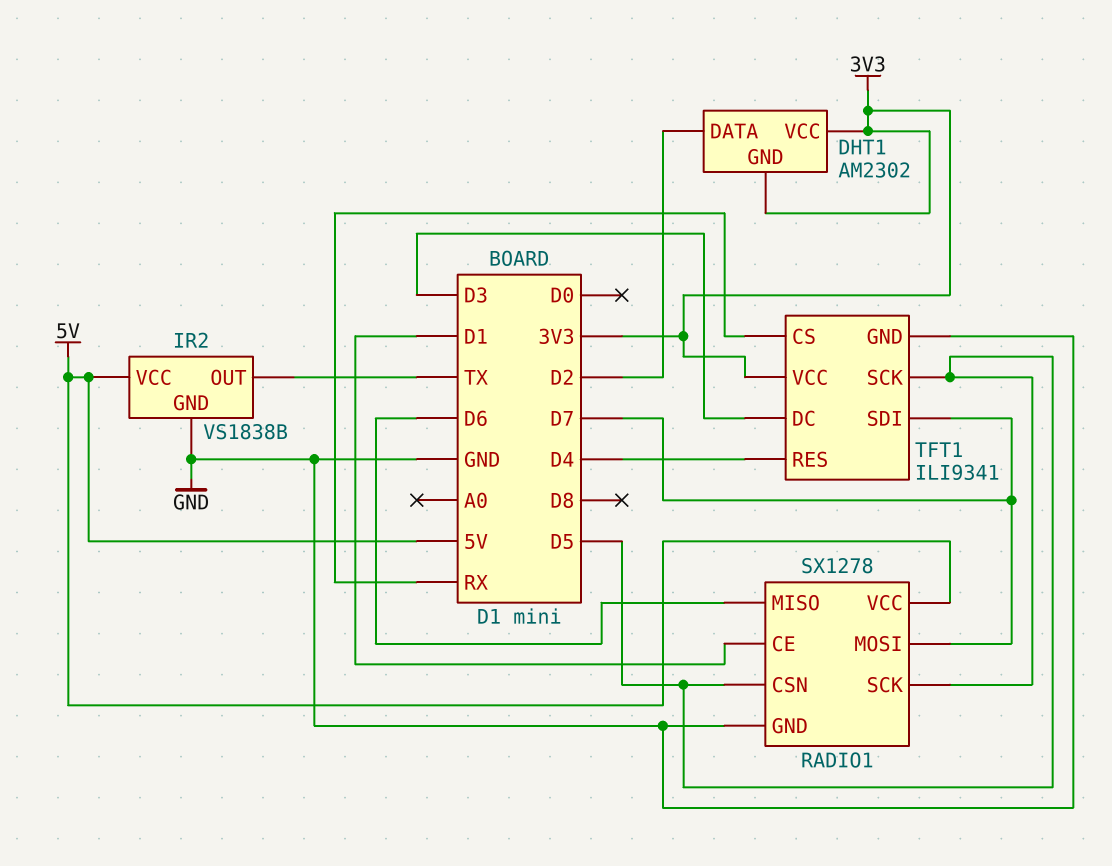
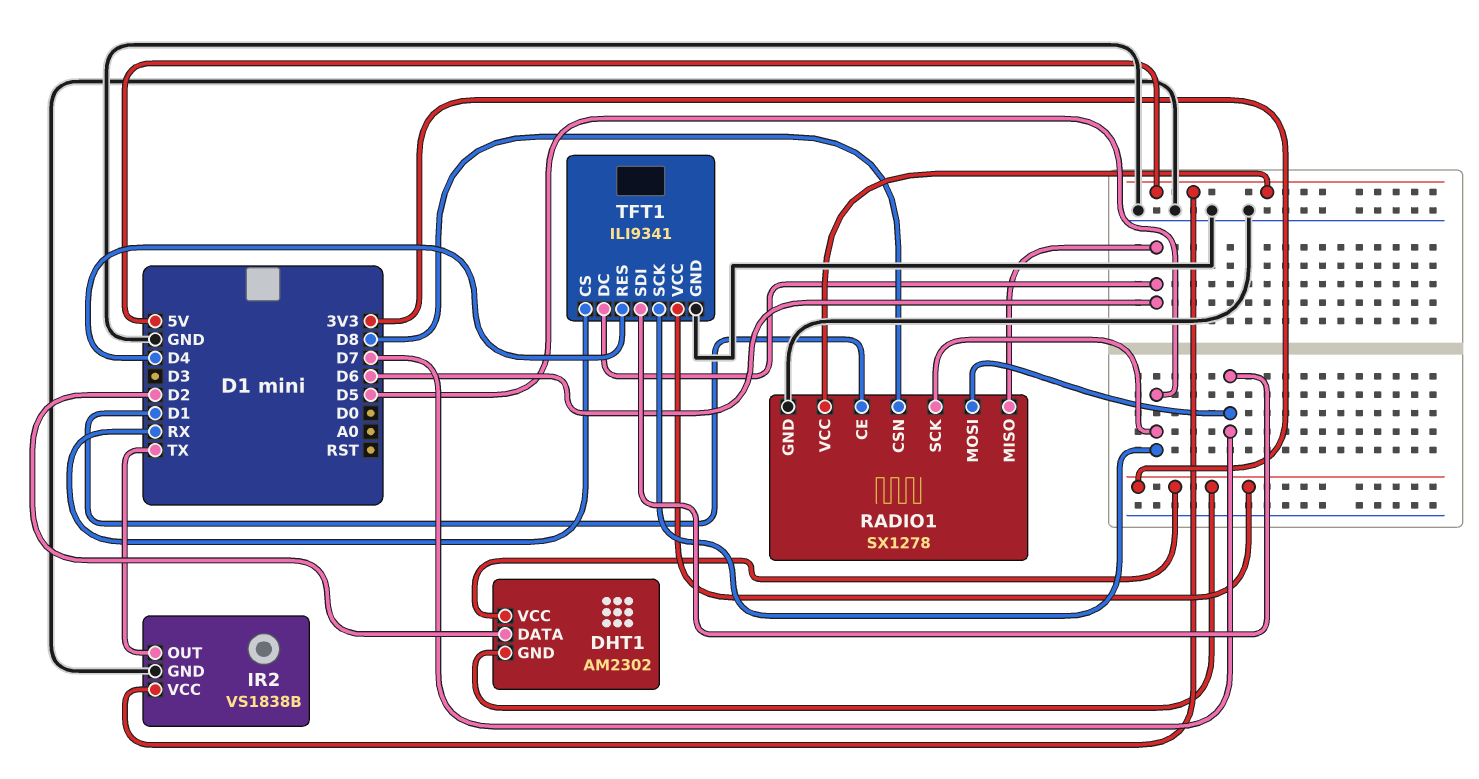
RADIO1 pin CSN: D5 -> D8
TFT1 pin DC: D3 -> D6

